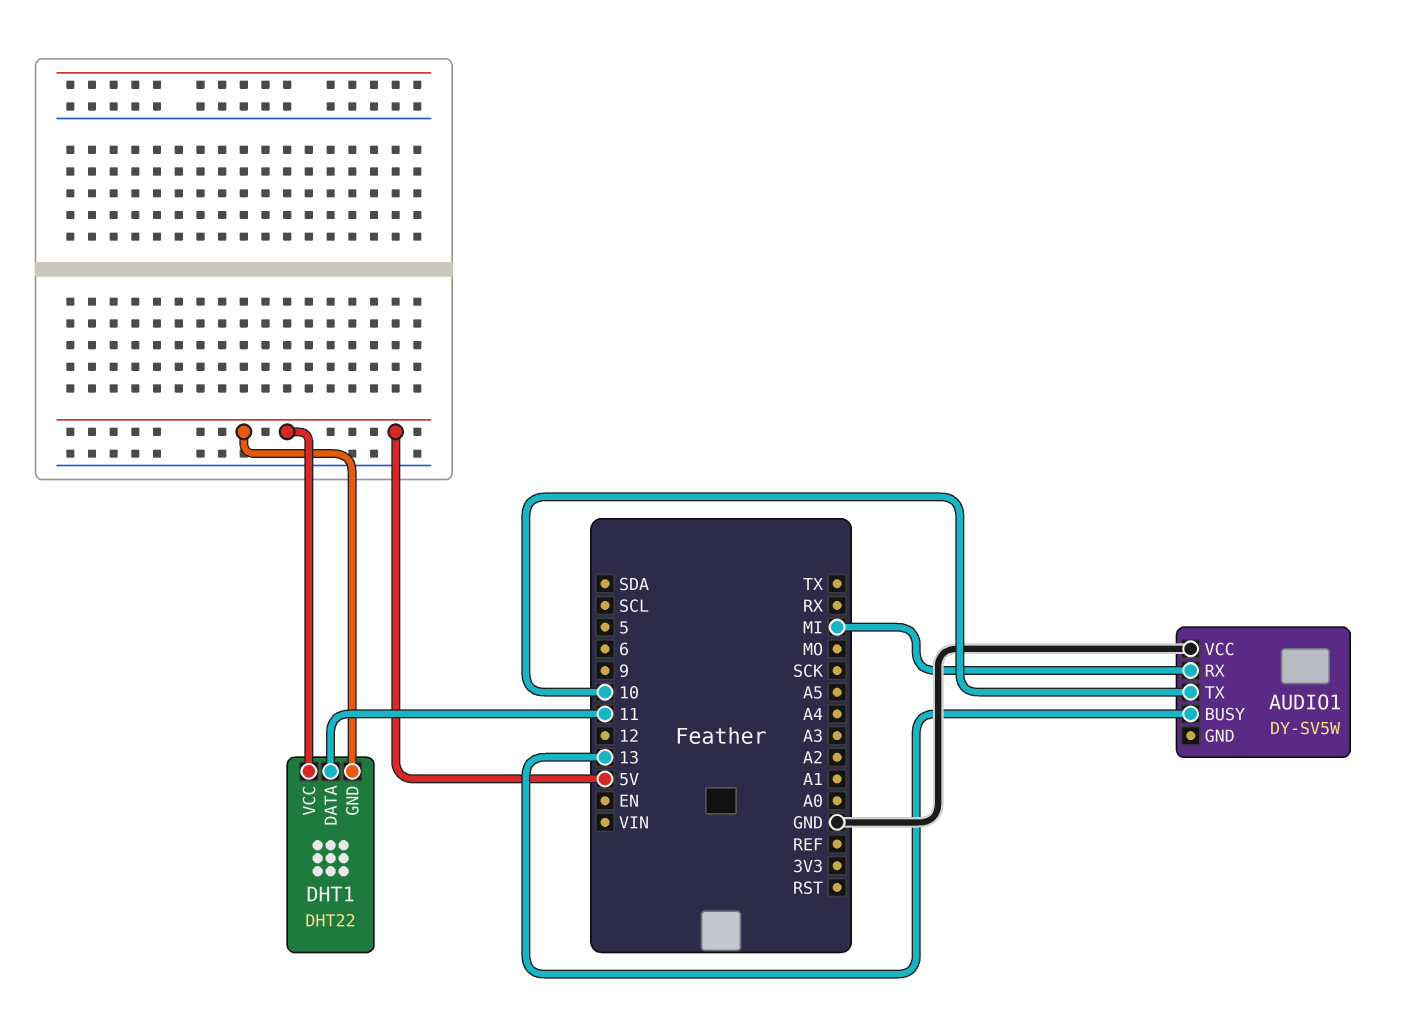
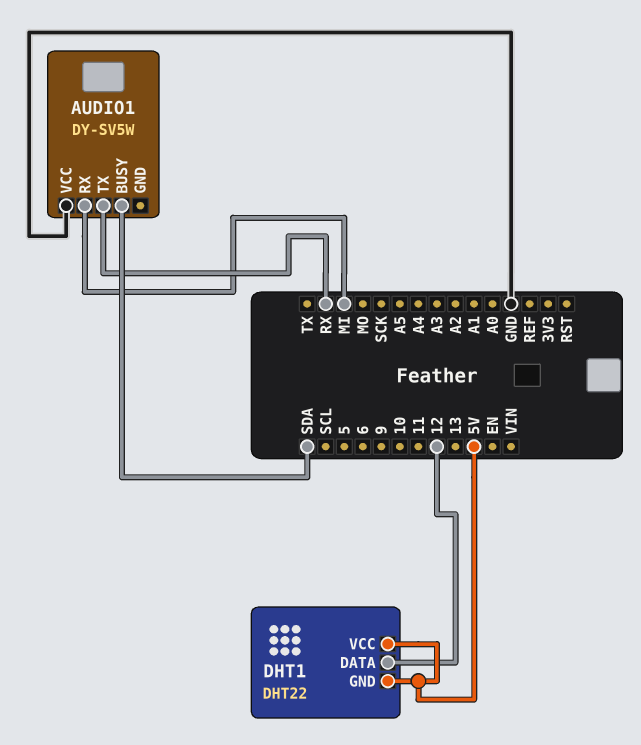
AUDIO1 pin BUSY: 13 -> SDA
AUDIO1 pin TX: 10 -> RX
DHT1 pin DATA: 11 -> 12

